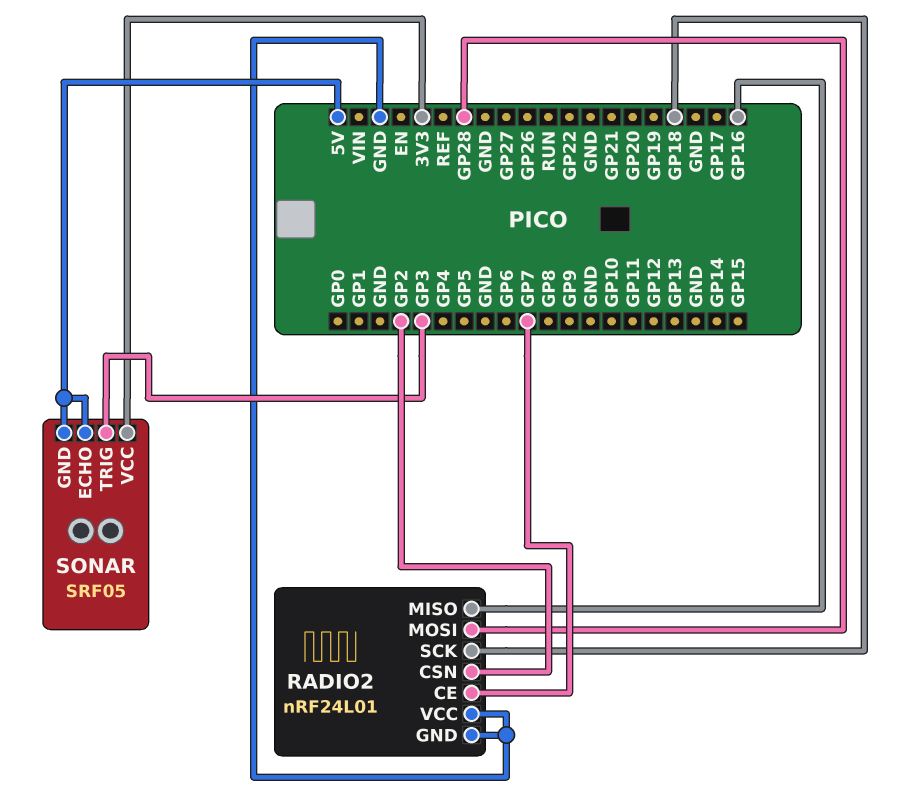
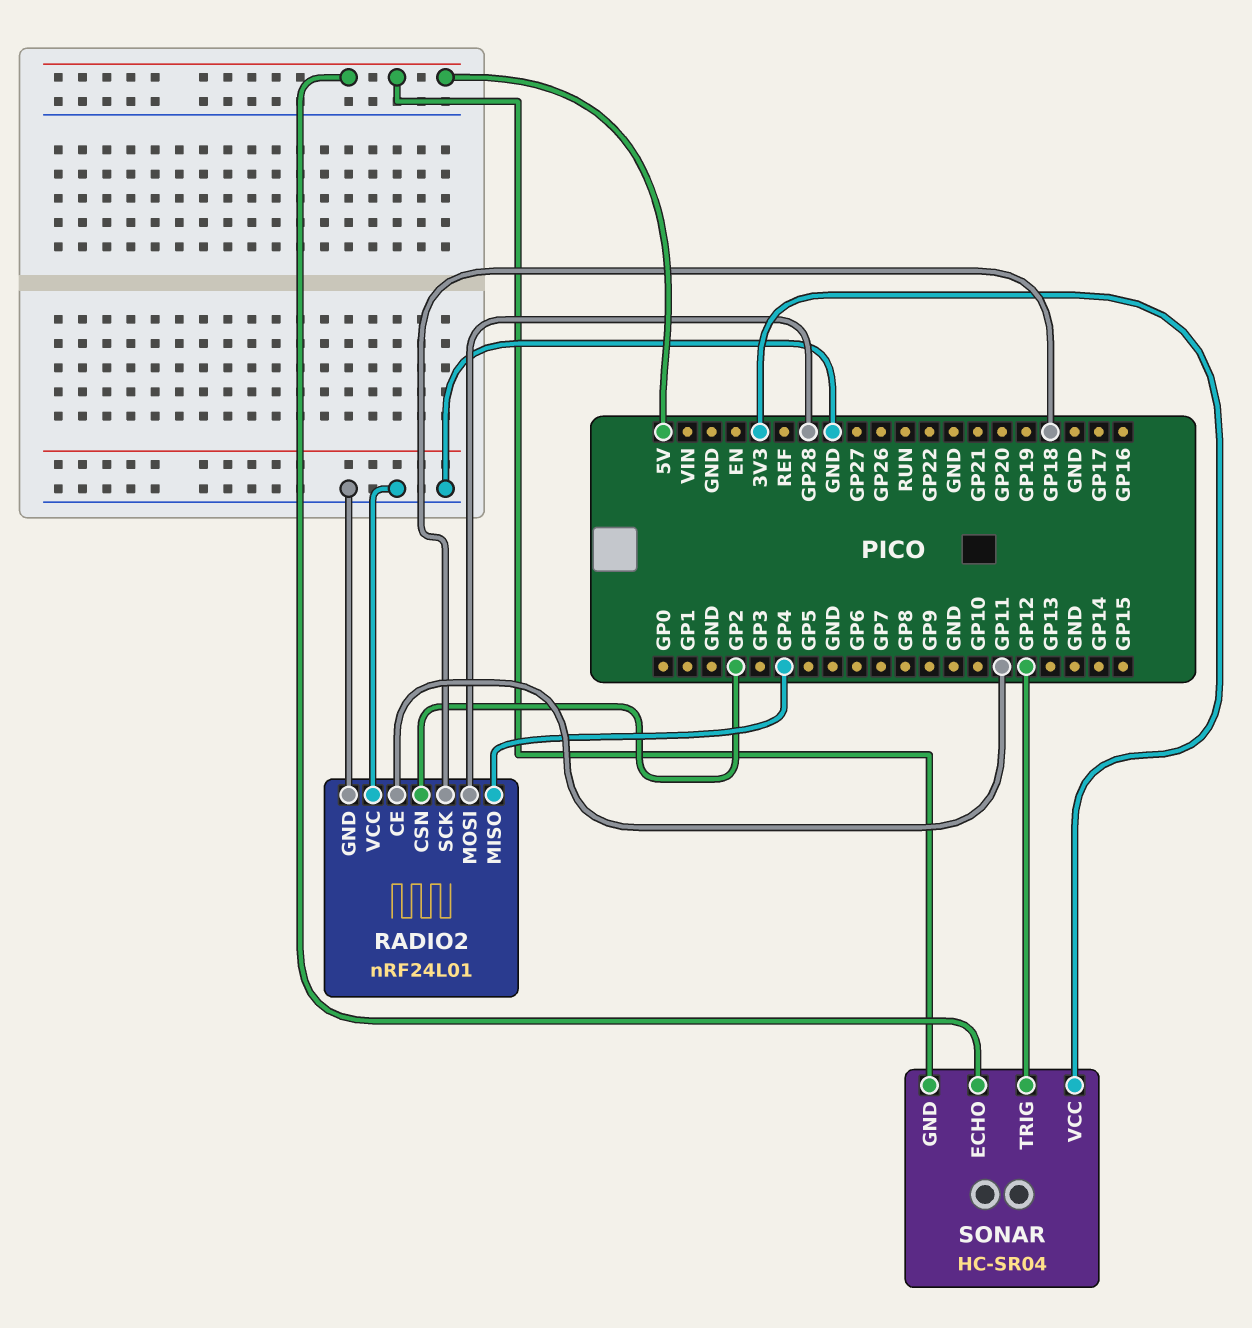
RADIO2 pin CE: GP7 -> GP11
RADIO2 pin MISO: GP16 -> GP4
SONAR: SRF05 -> HC-SR04
SONAR pin TRIG: GP3 -> GP12

